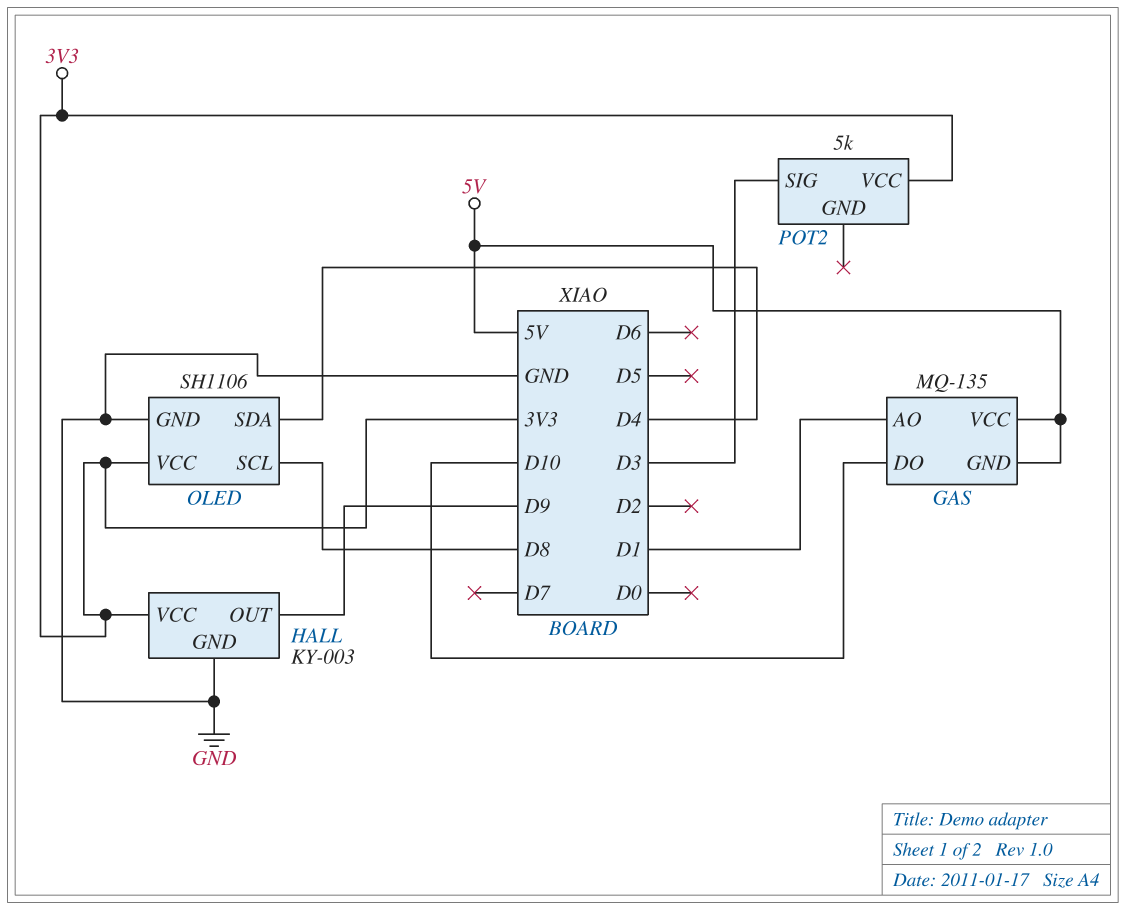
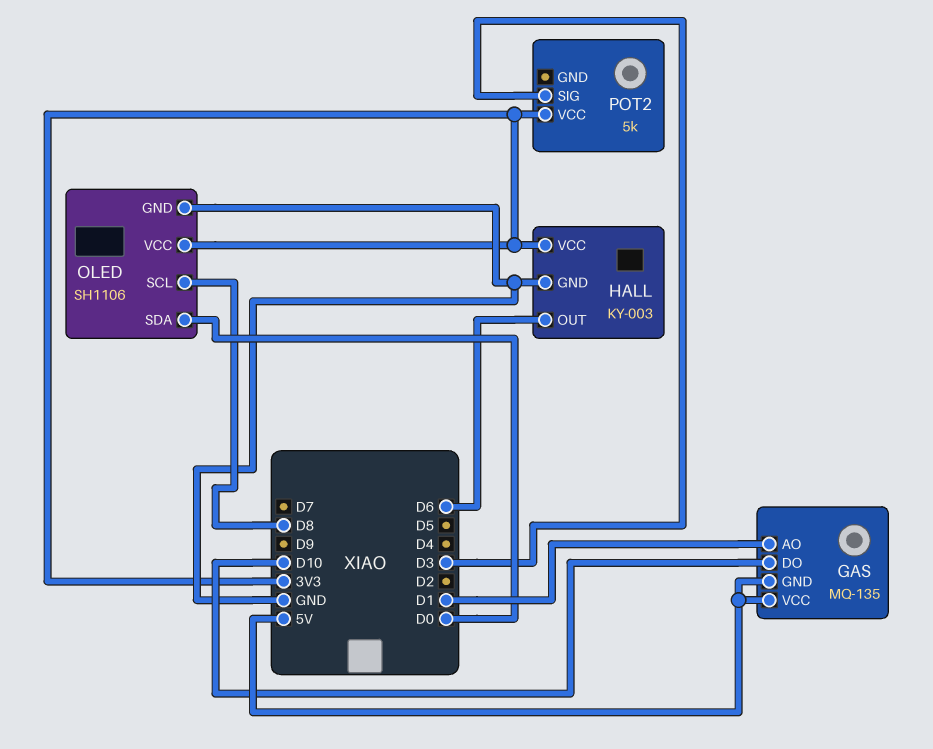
HALL pin OUT: D9 -> D6
OLED pin SDA: D4 -> D0

